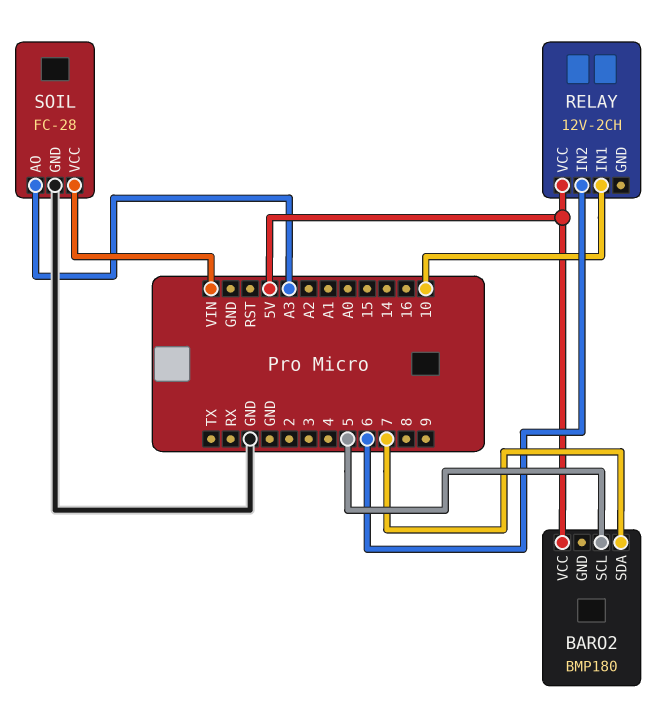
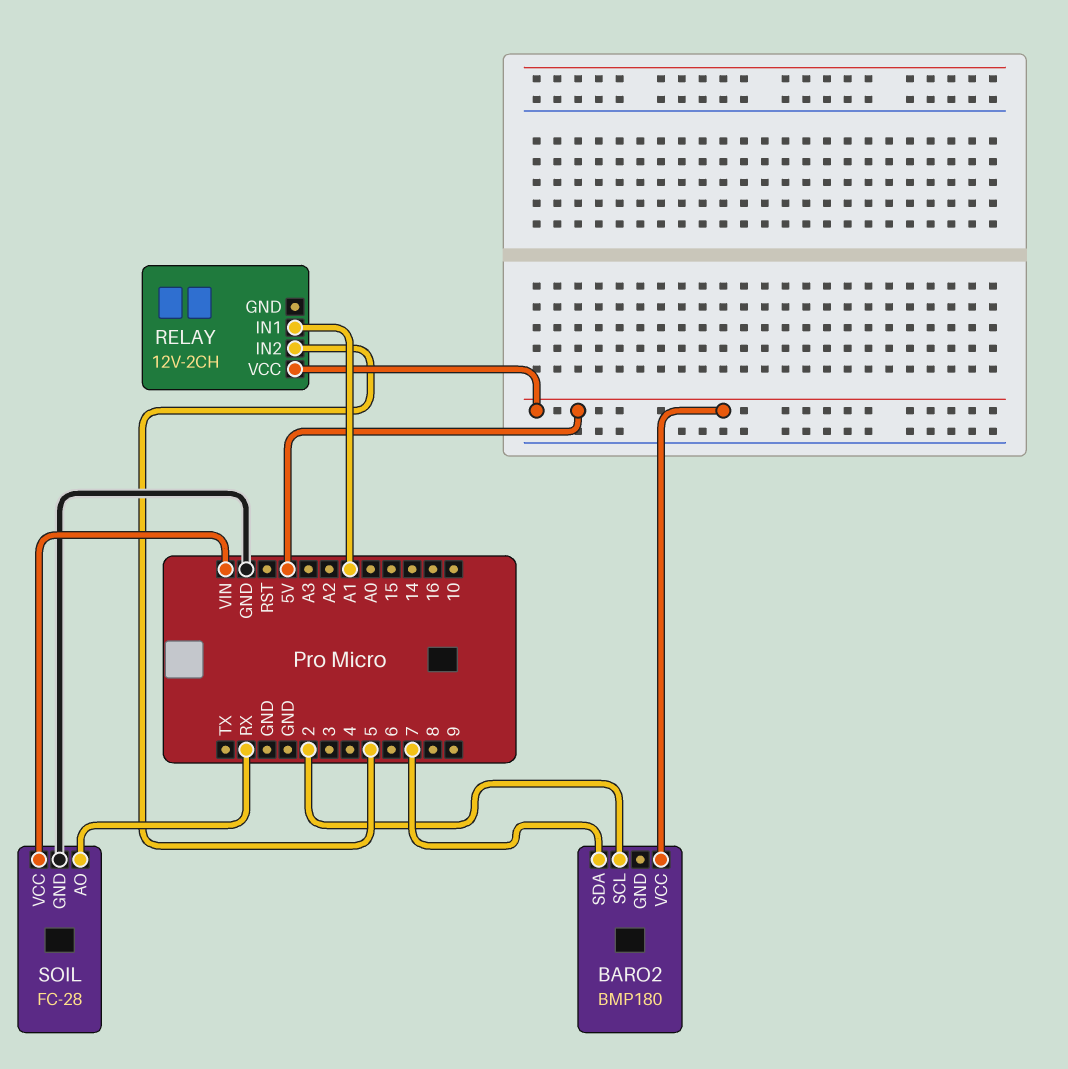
BARO2 pin SCL: 5 -> 2
RELAY pin IN1: 10 -> A1
RELAY pin IN2: 6 -> 5
SOIL pin AO: A3 -> RX

